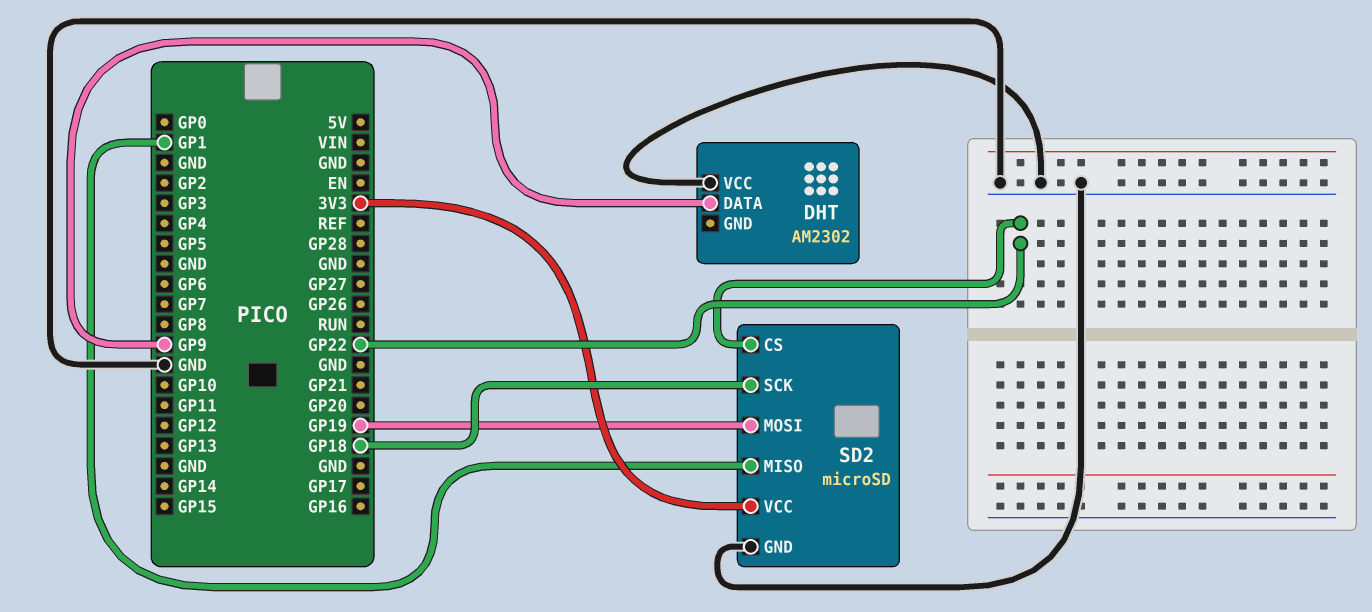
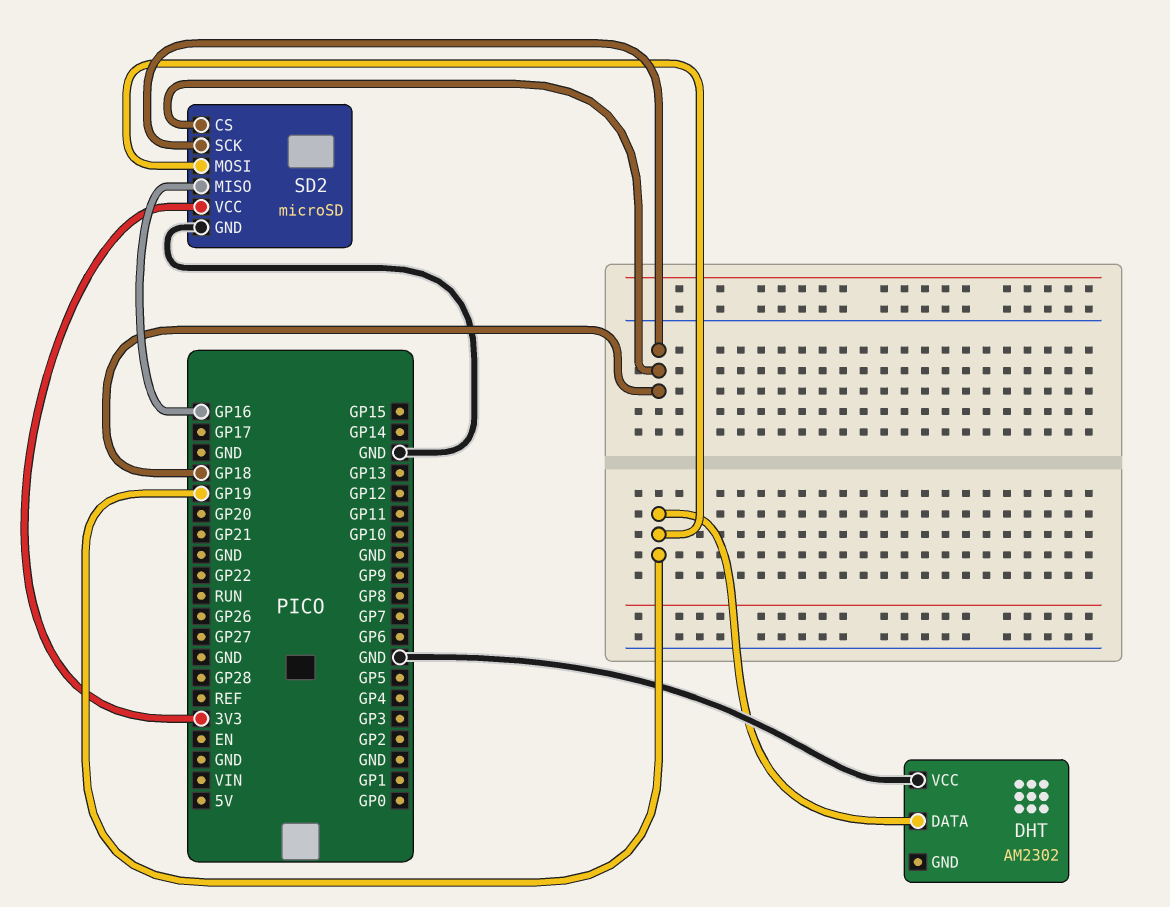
DHT pin DATA: GP9 -> GP19
SD2 pin CS: GP22 -> GP18
SD2 pin MISO: GP1 -> GP16

